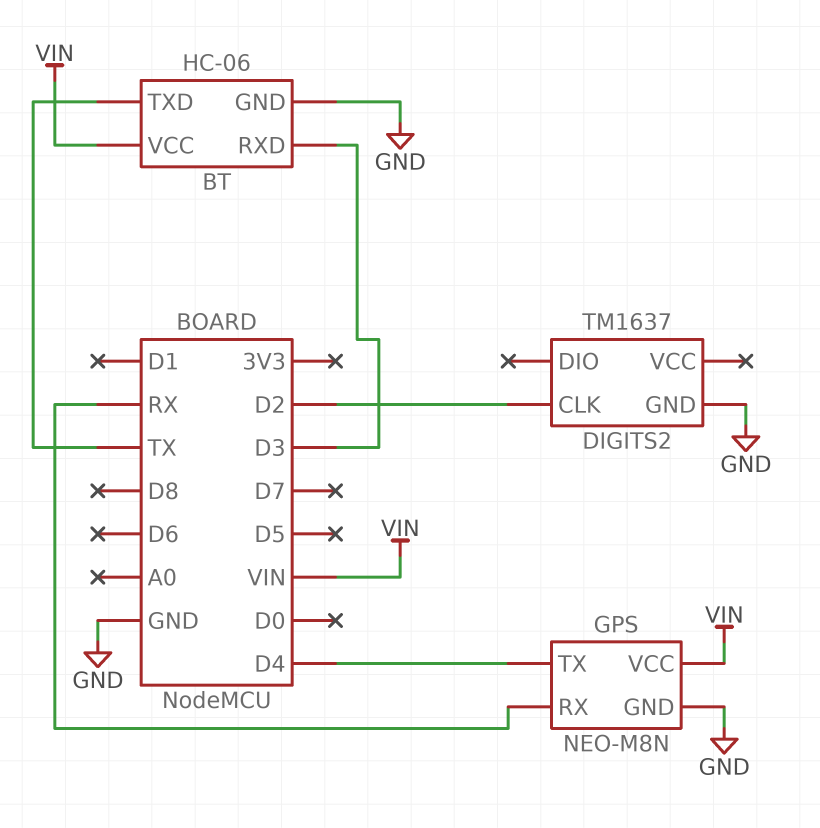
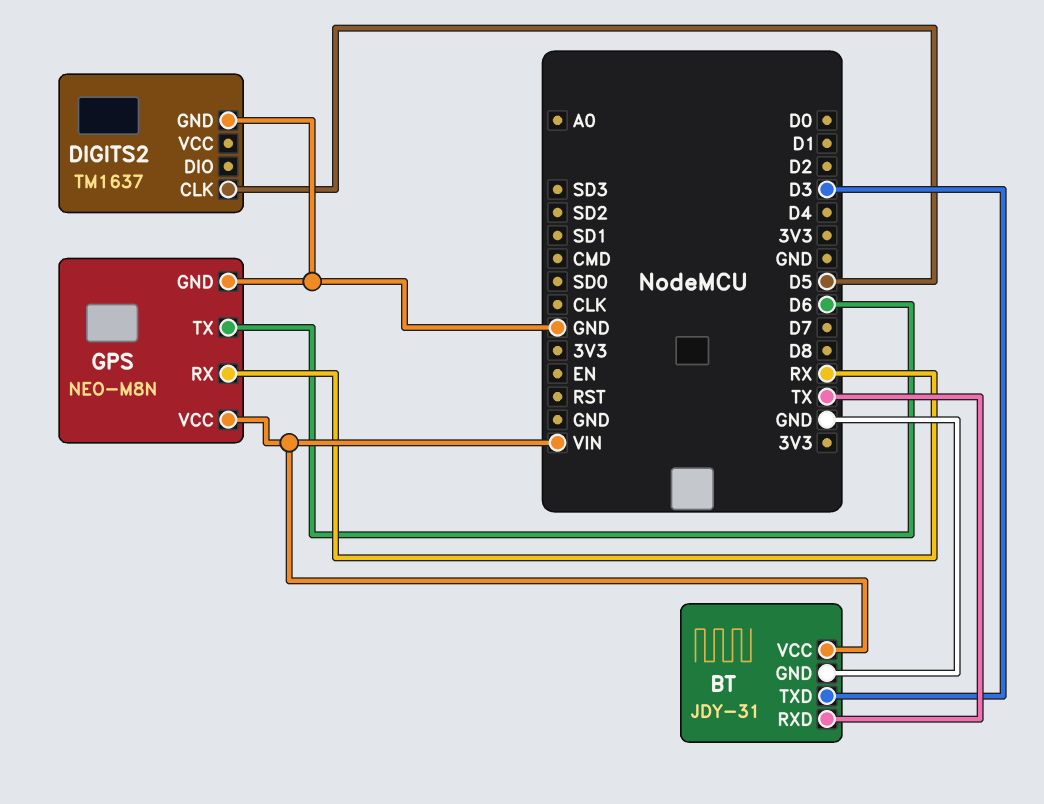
BT: HC-06 -> JDY-31
BT pin RXD: D3 -> TX
BT pin TXD: TX -> D3
DIGITS2 pin CLK: D2 -> D5
GPS pin TX: D4 -> D6

